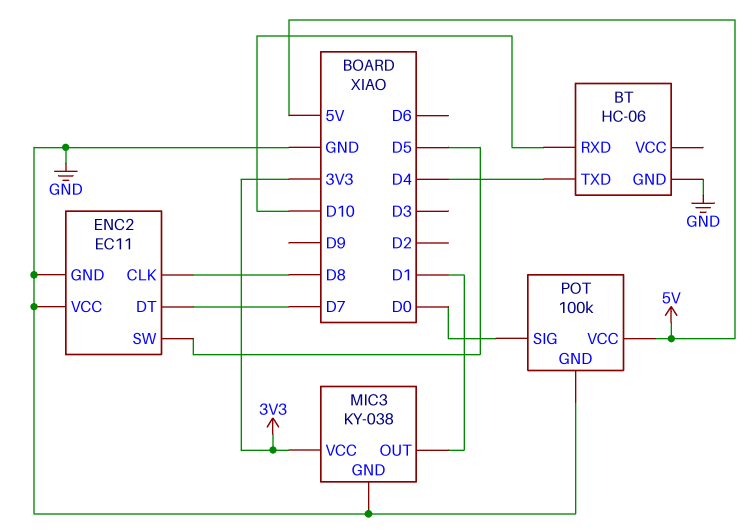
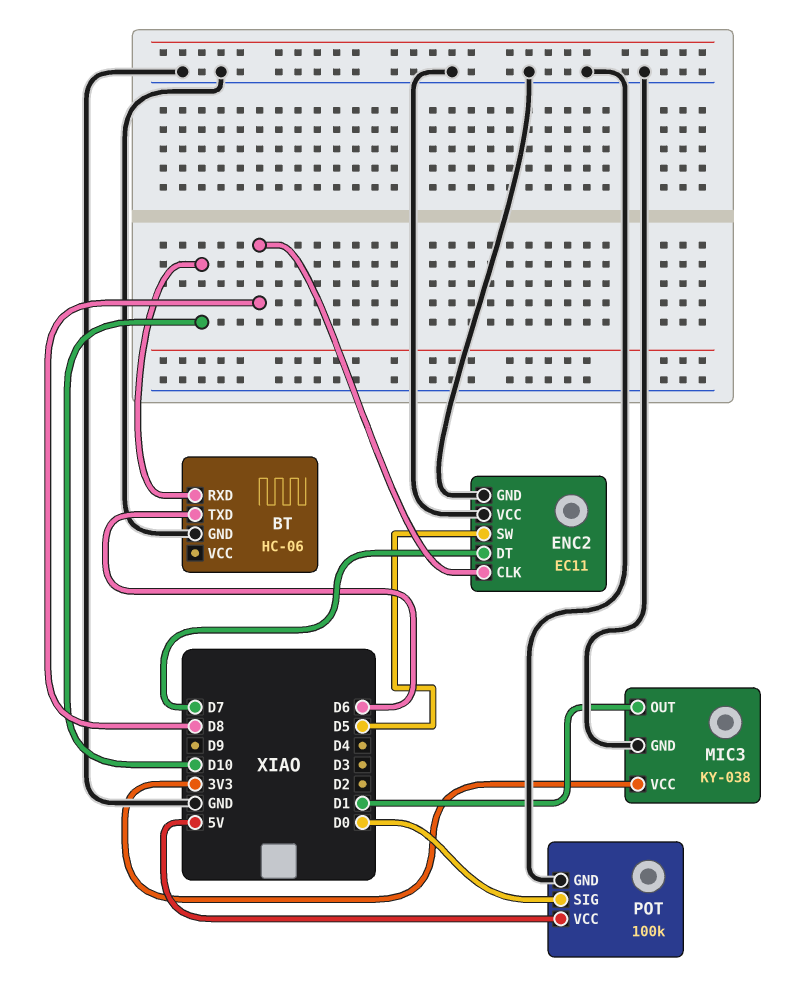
BT pin TXD: D4 -> D6

